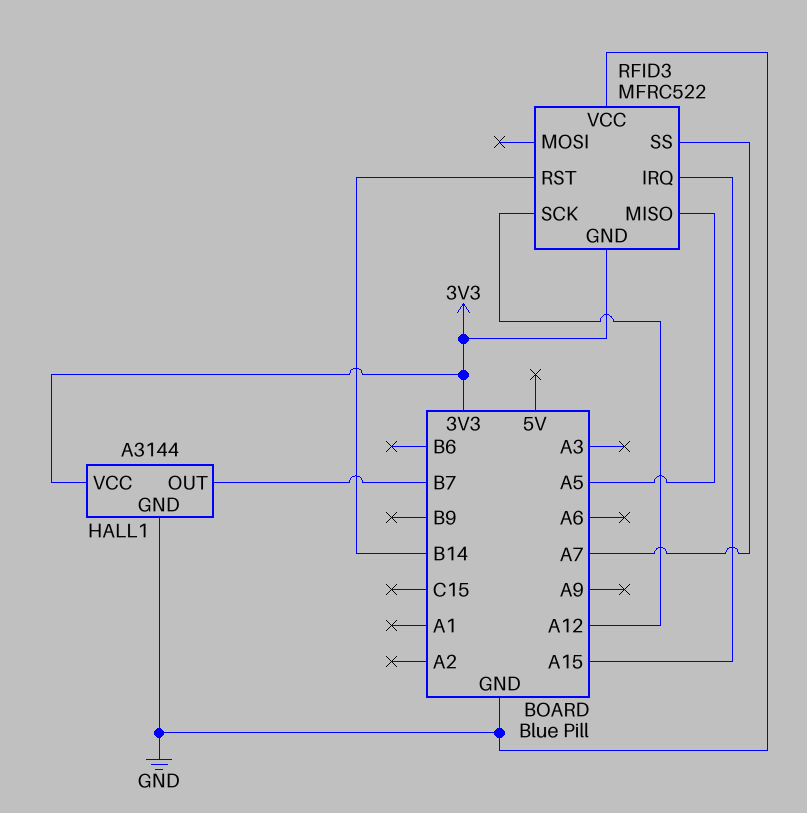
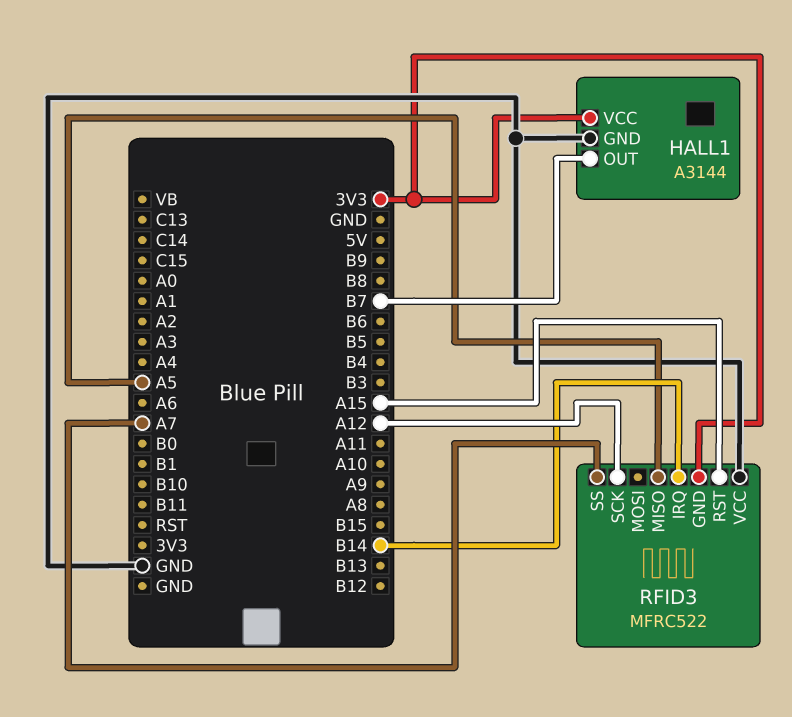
RFID3 pin IRQ: A15 -> B14
RFID3 pin RST: B14 -> A15

